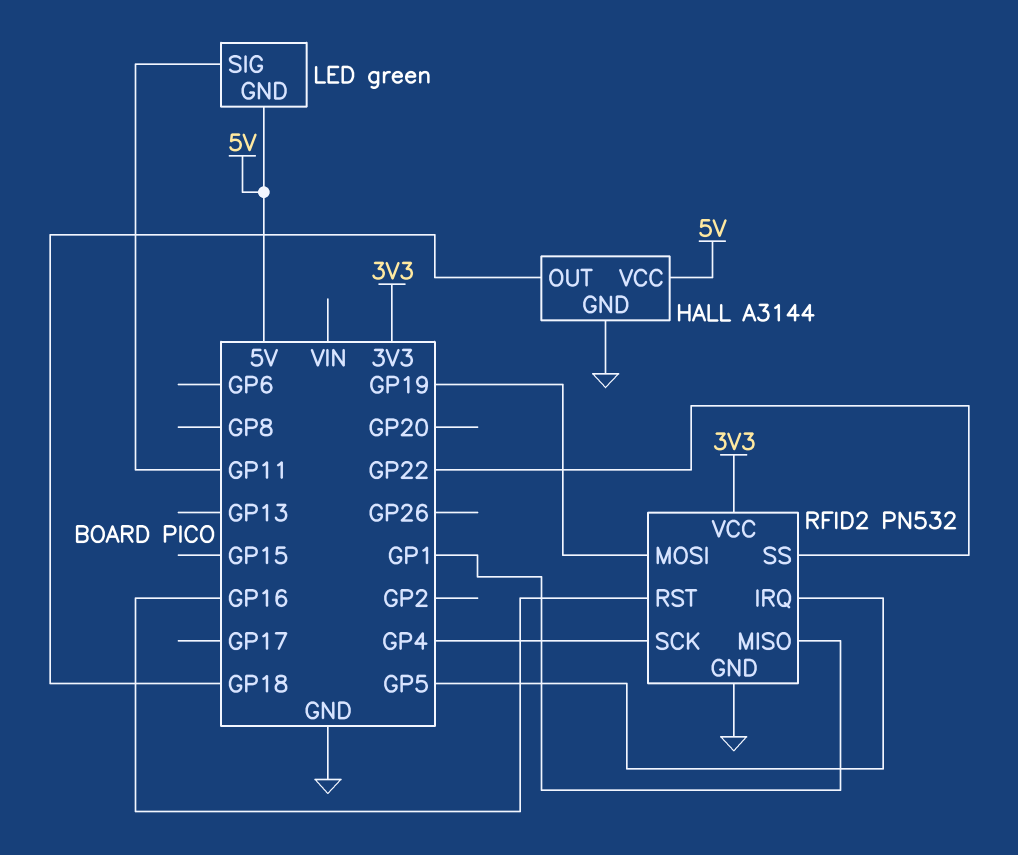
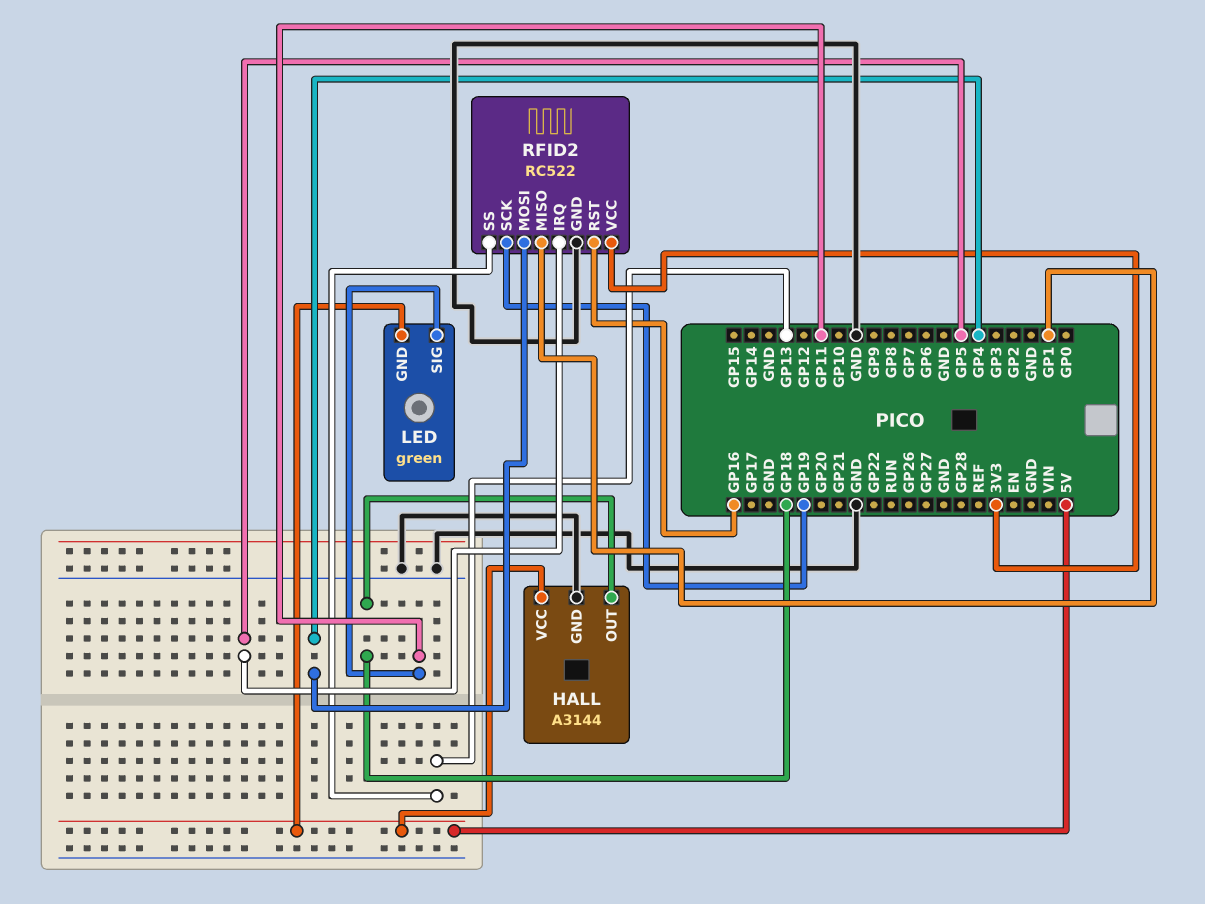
RFID2: PN532 -> RC522
RFID2 pin MOSI: GP19 -> GP4
RFID2 pin SCK: GP4 -> GP19
RFID2 pin SS: GP22 -> GP13

